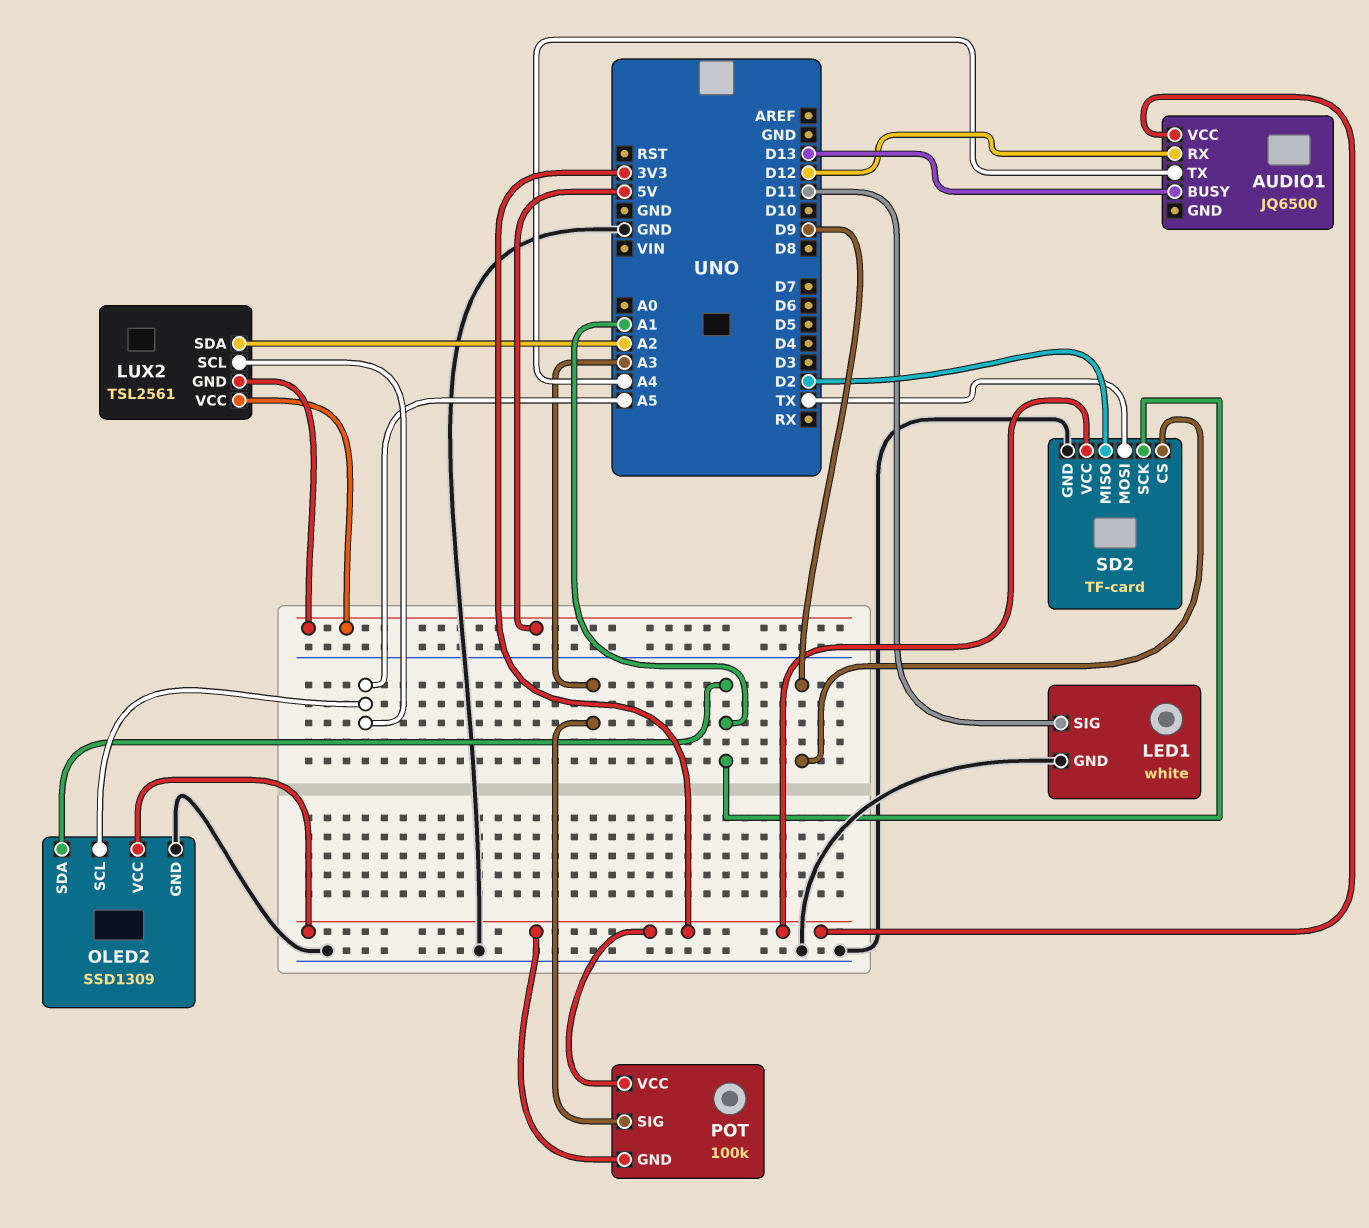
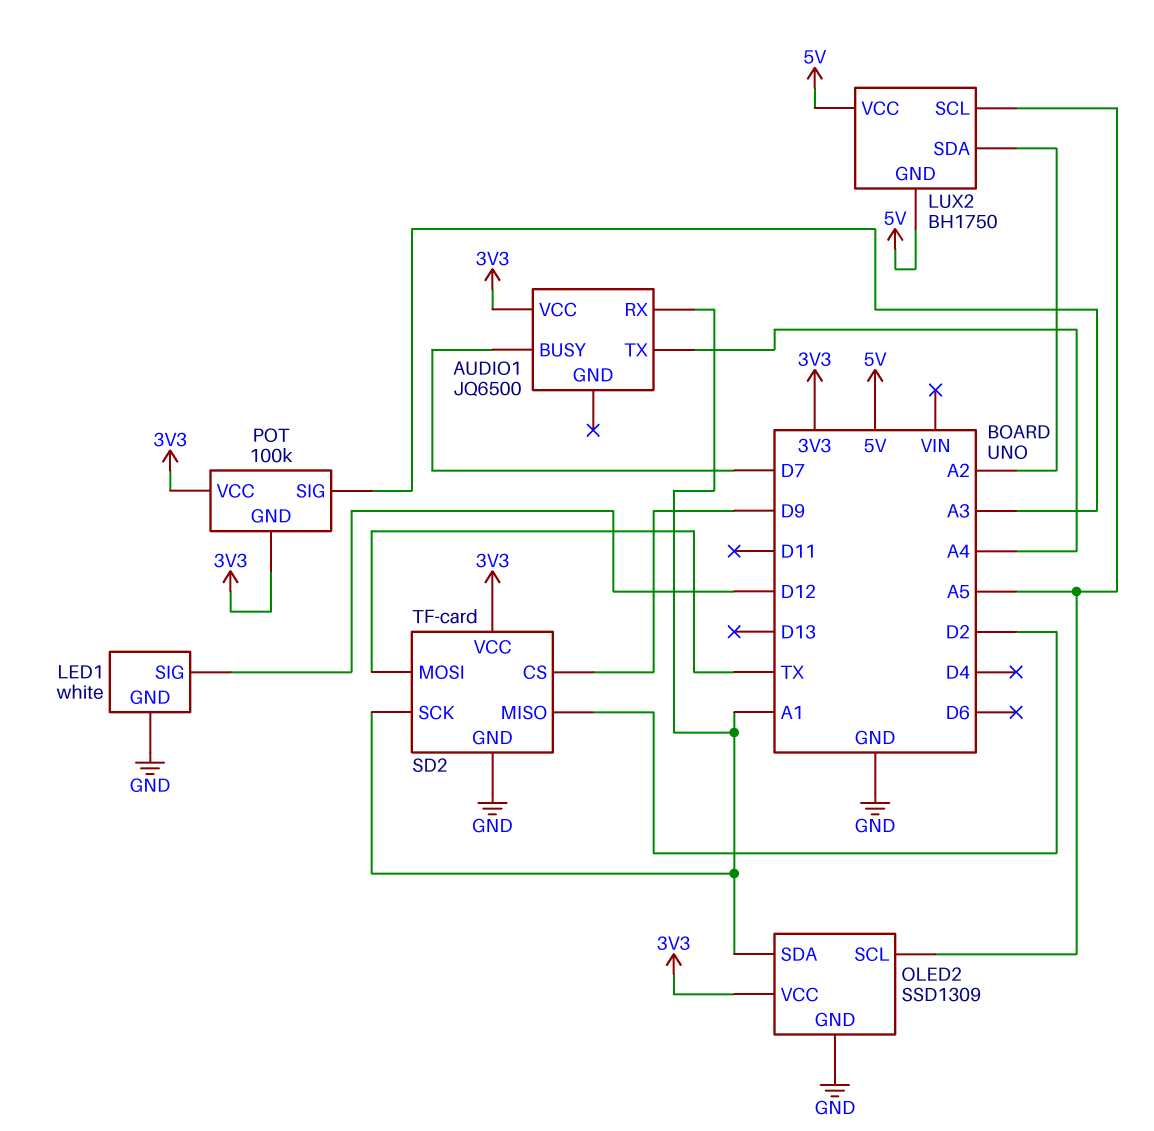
AUDIO1 pin BUSY: D13 -> D7
AUDIO1 pin RX: D12 -> A1
LED1 pin SIG: D11 -> D12
LUX2: TSL2561 -> BH1750

